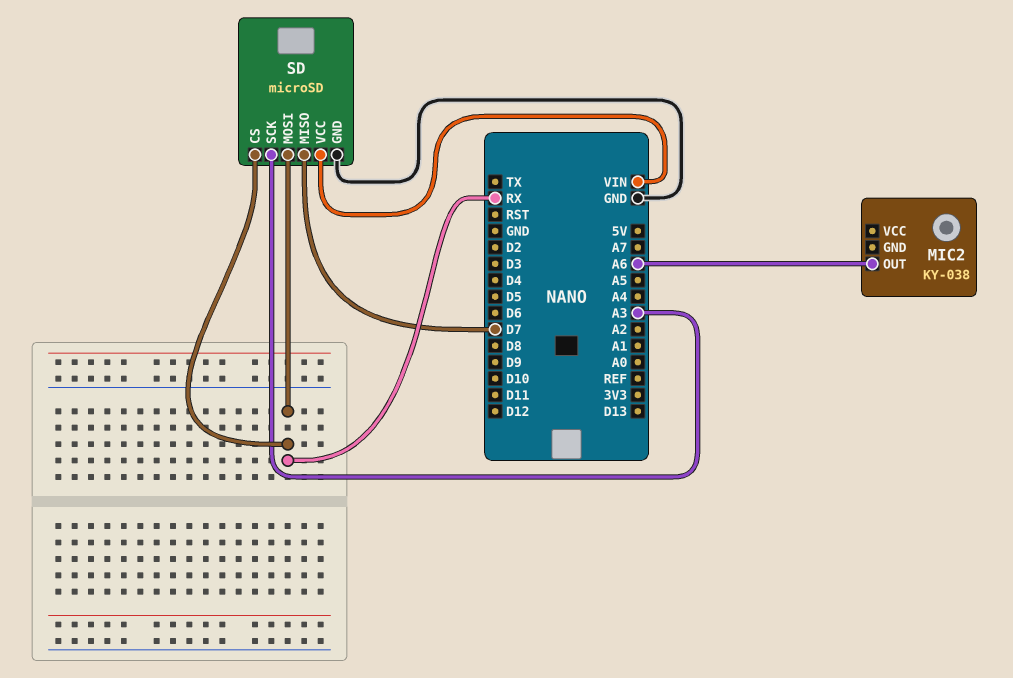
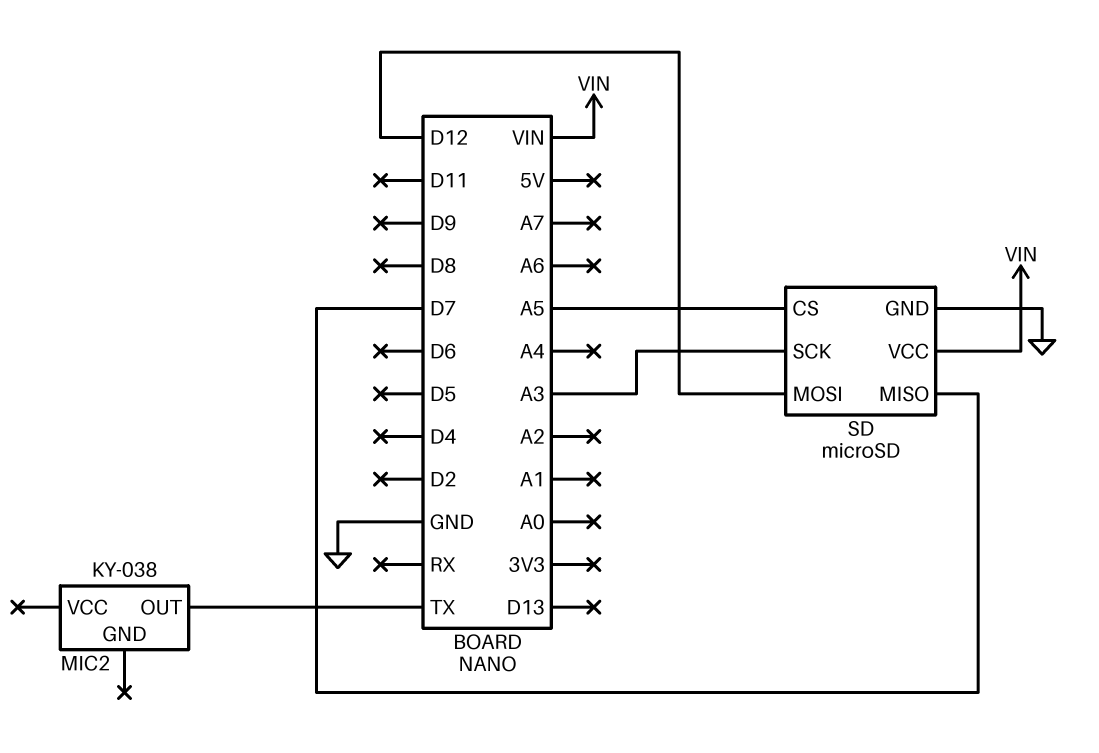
MIC2 pin OUT: A6 -> TX
SD pin CS: RX -> A5
SD pin MOSI: RX -> D12

